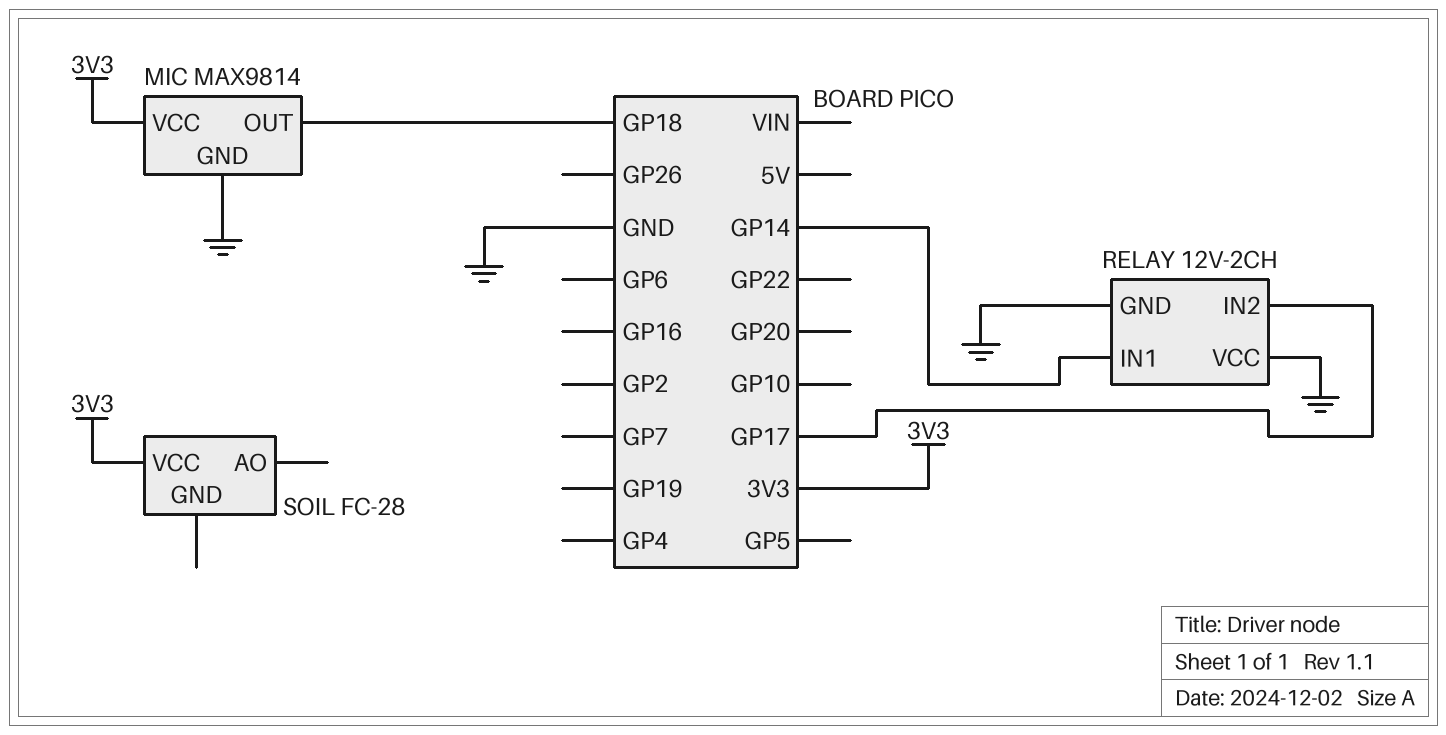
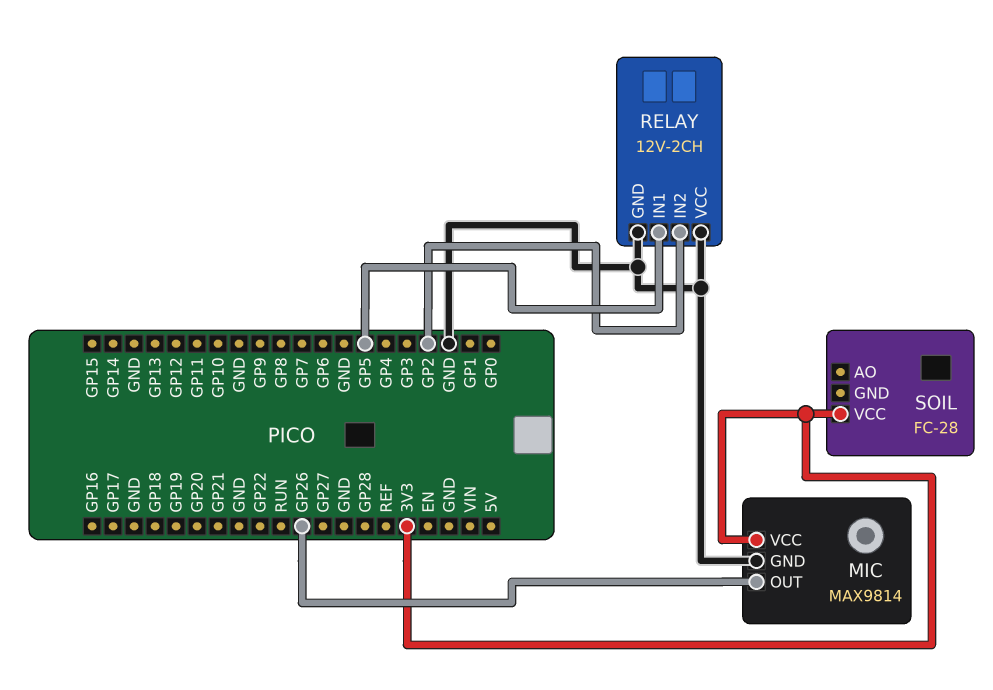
MIC pin OUT: GP18 -> GP26
RELAY pin IN1: GP14 -> GP5
RELAY pin IN2: GP17 -> GP2

